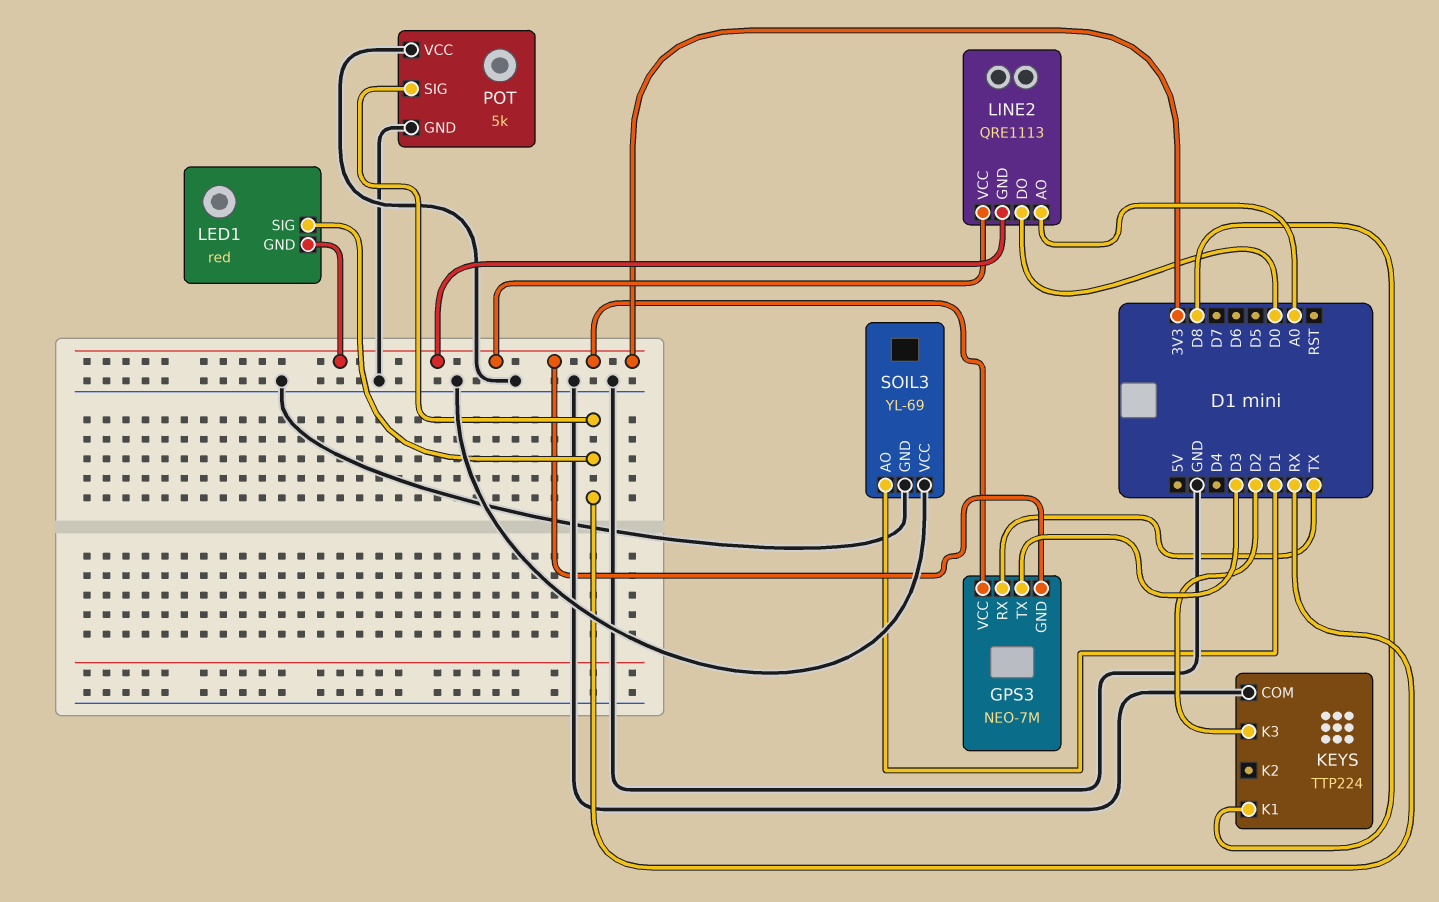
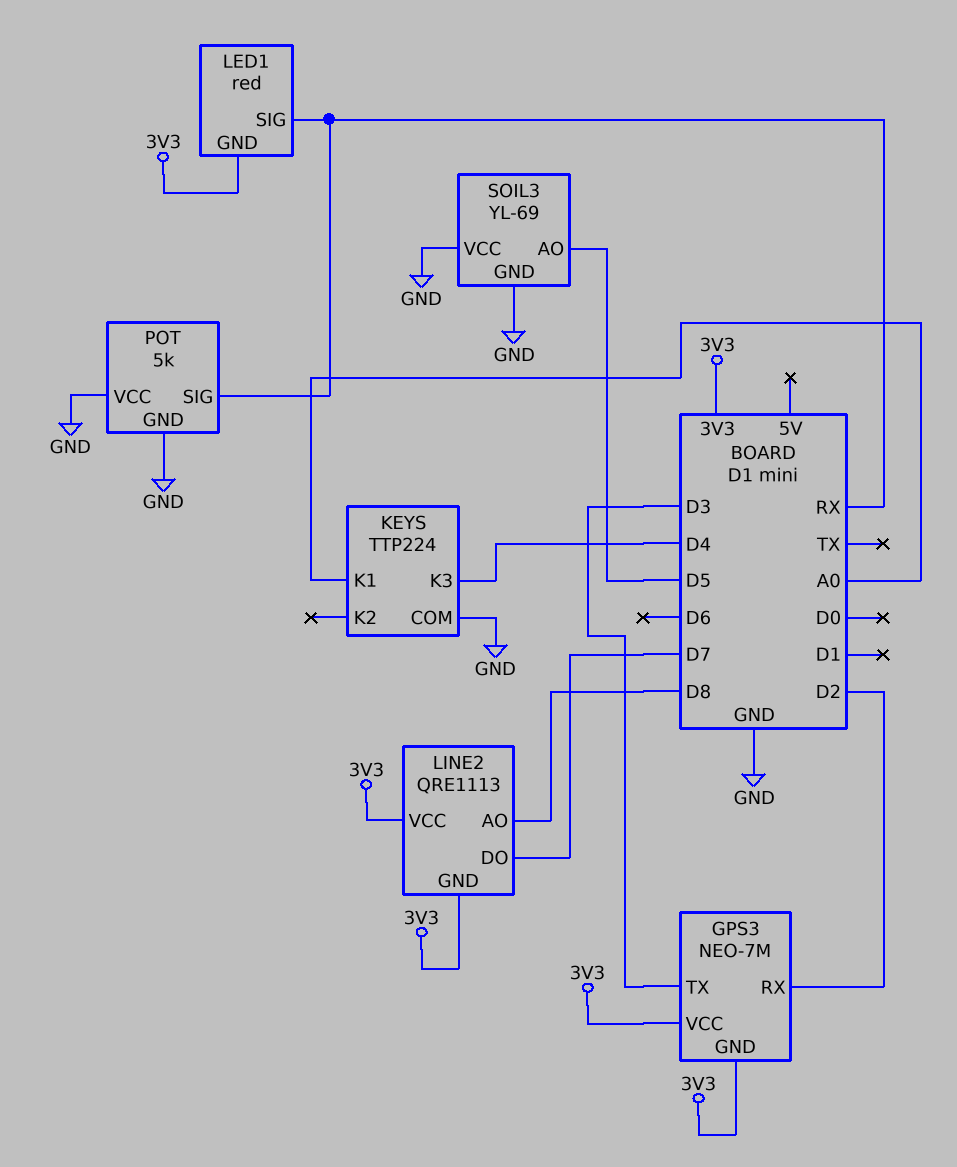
GPS3 pin RX: TX -> D2
KEYS pin K1: D8 -> A0
KEYS pin K3: D2 -> D4
LINE2 pin AO: A0 -> D8
LINE2 pin DO: D0 -> D7
SOIL3 pin AO: D1 -> D5

